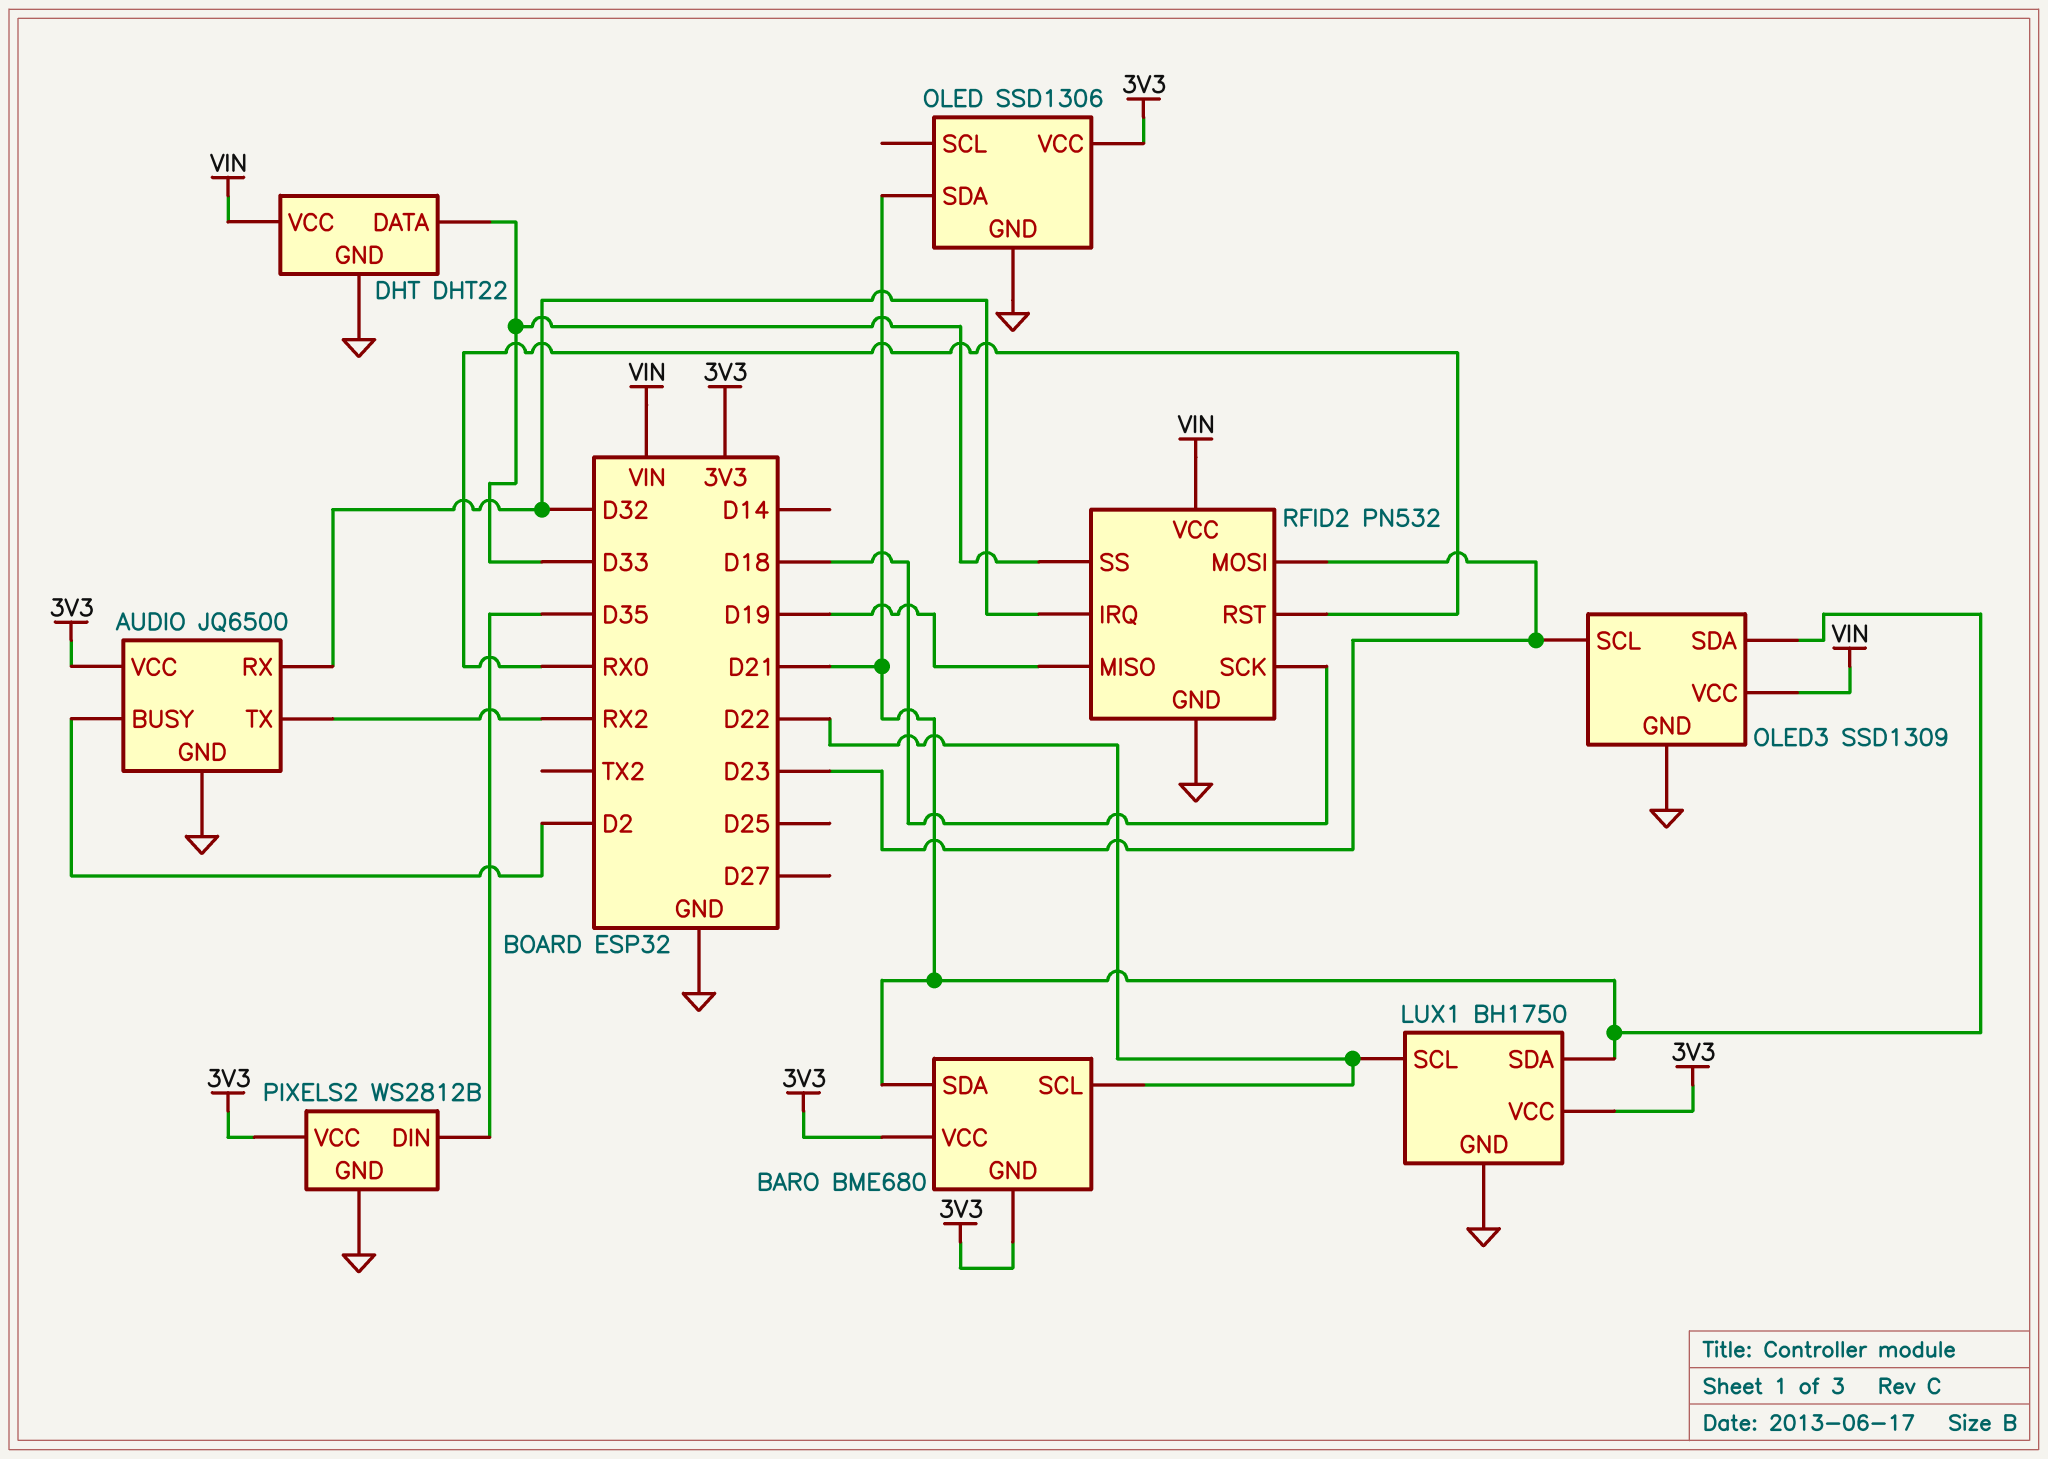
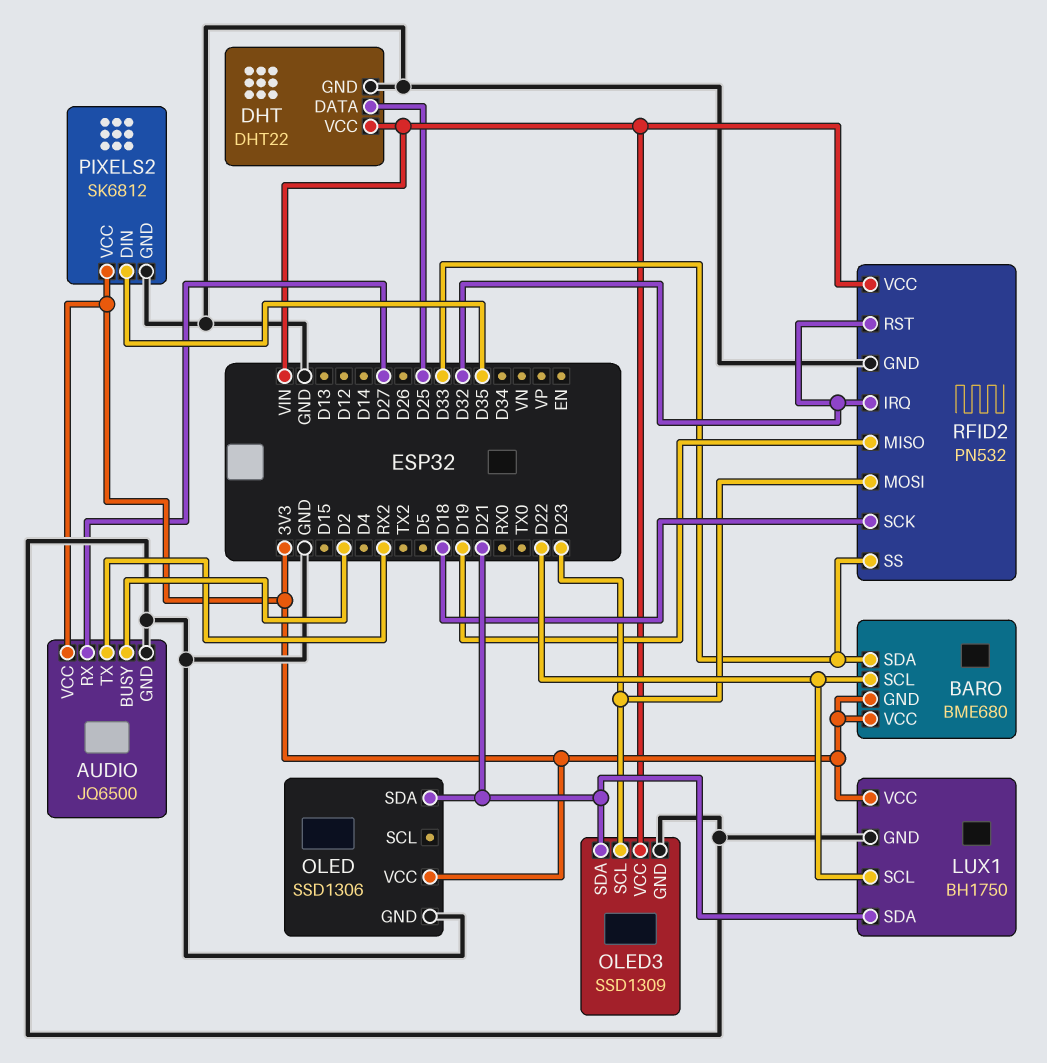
AUDIO pin RX: D32 -> D27
BARO pin SDA: D21 -> D33
DHT pin DATA: D33 -> D25
PIXELS2: WS2812B -> SK6812
RFID2 pin RST: RX0 -> D32

